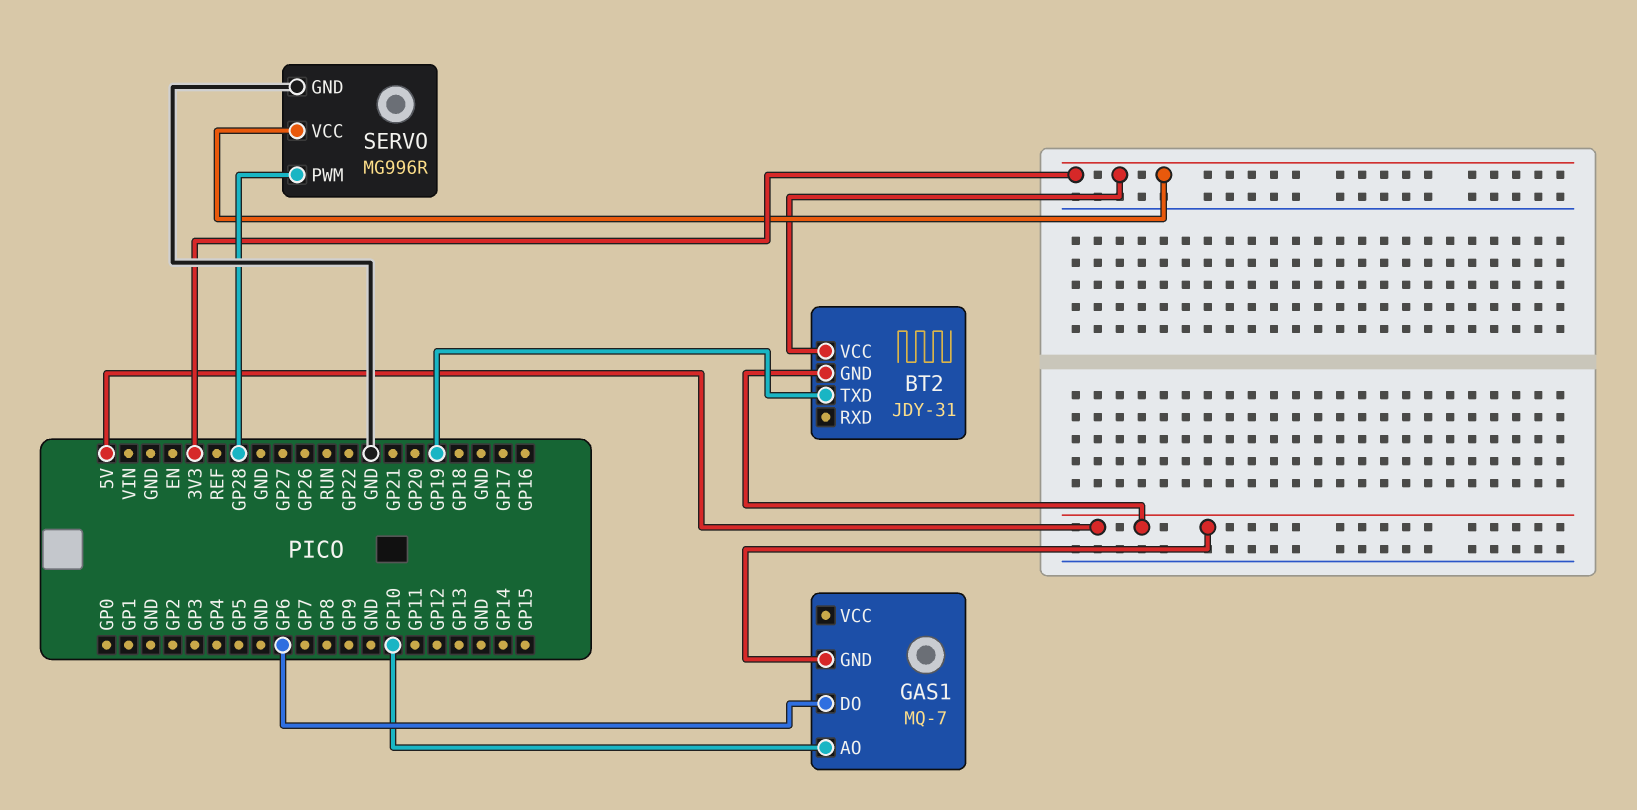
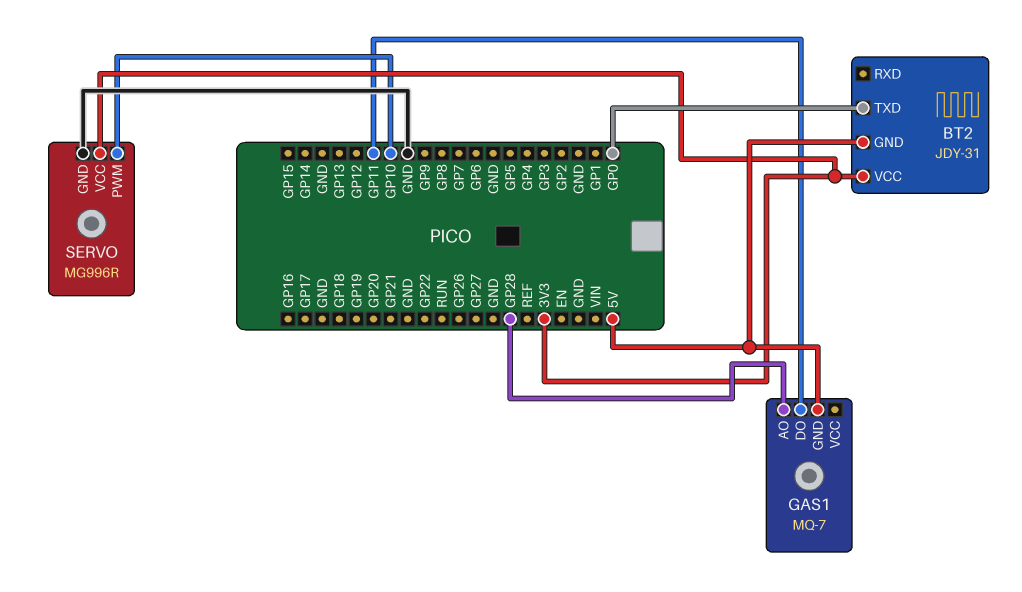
BT2 pin TXD: GP19 -> GP0
GAS1 pin AO: GP10 -> GP28
GAS1 pin DO: GP6 -> GP11
SERVO pin PWM: GP28 -> GP10

